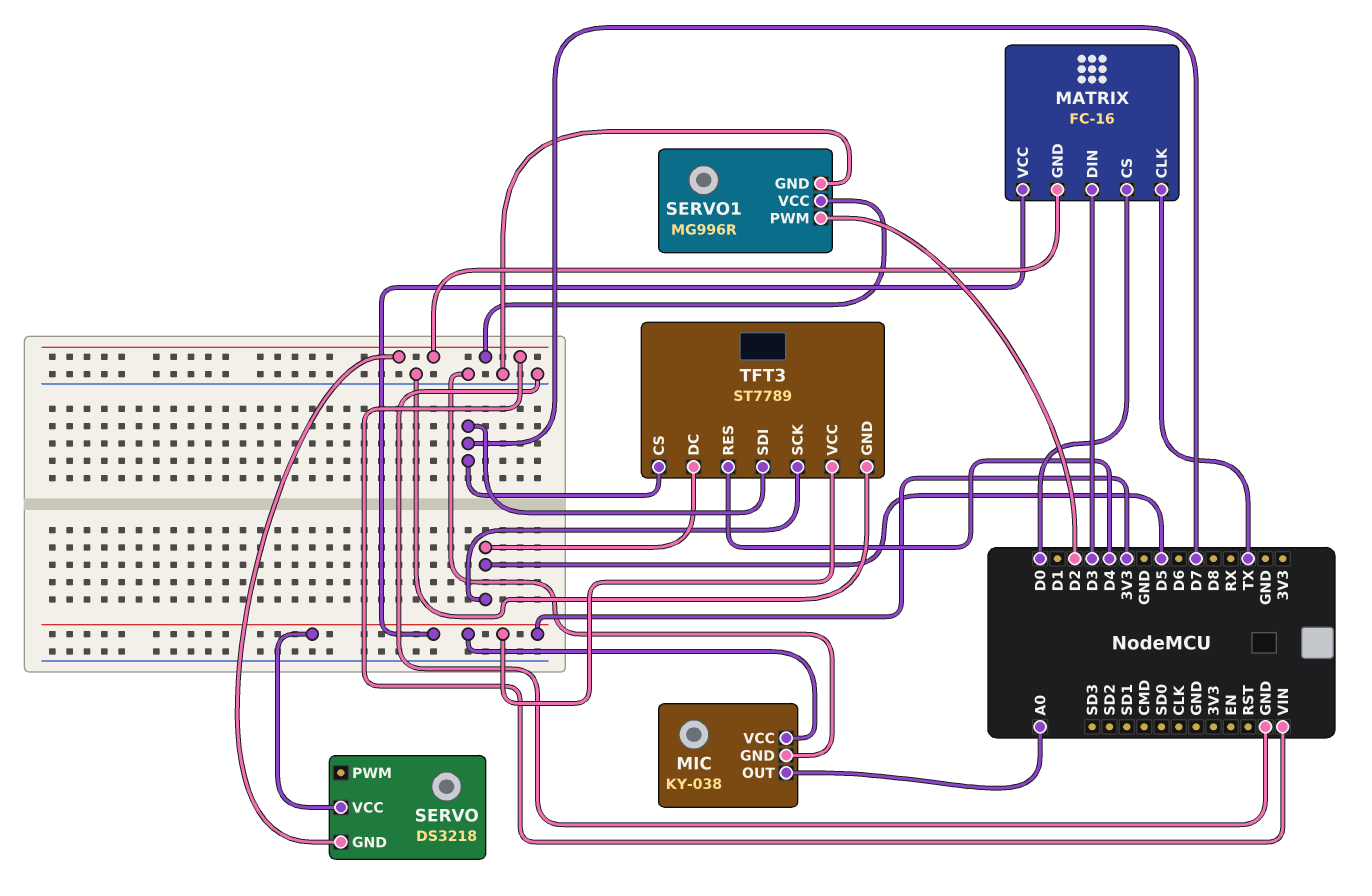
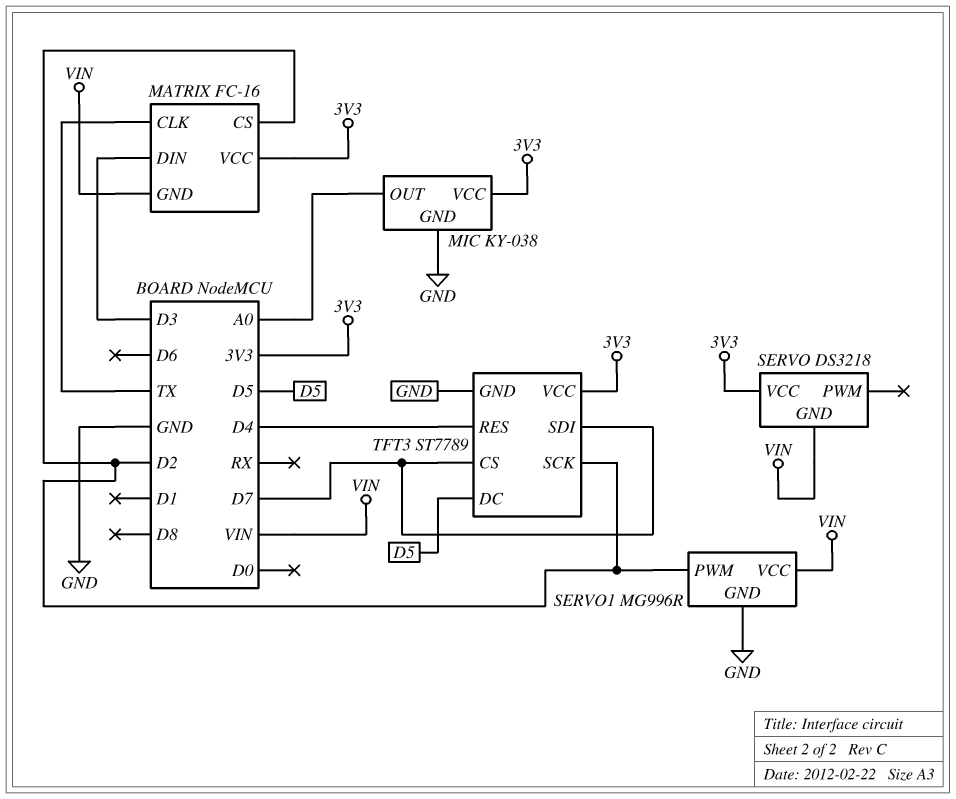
MATRIX pin CS: D0 -> D2
TFT3 pin SCK: D5 -> D2

